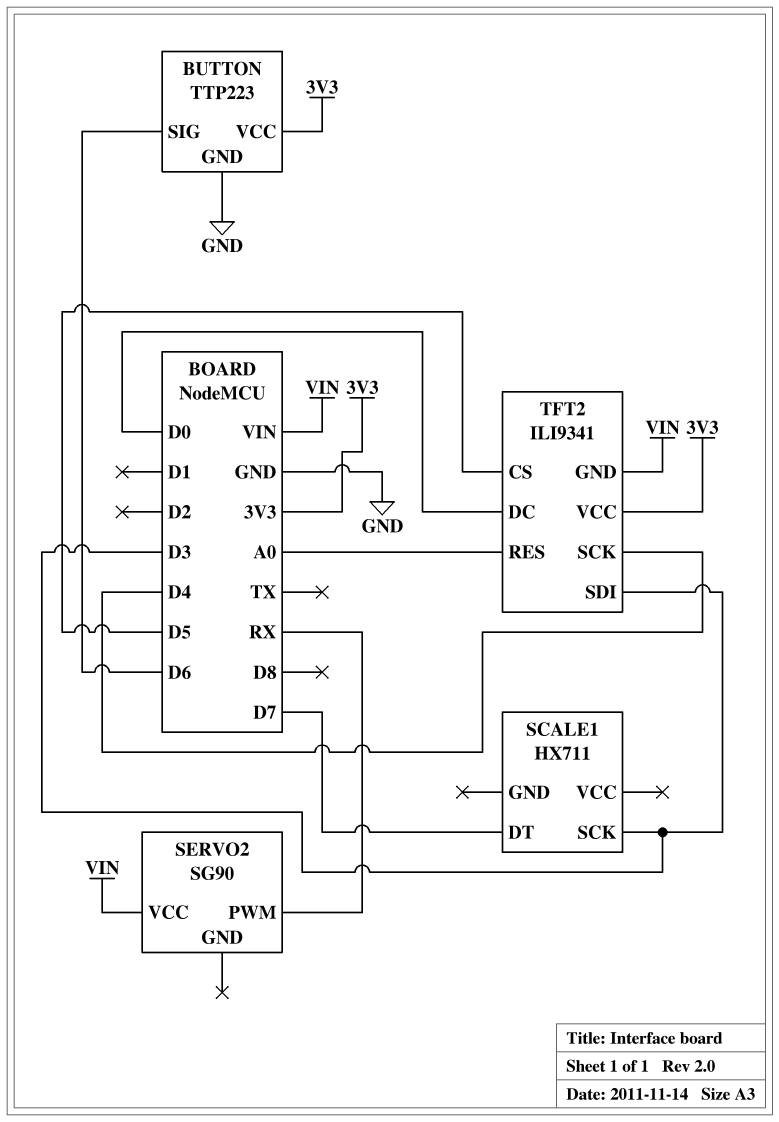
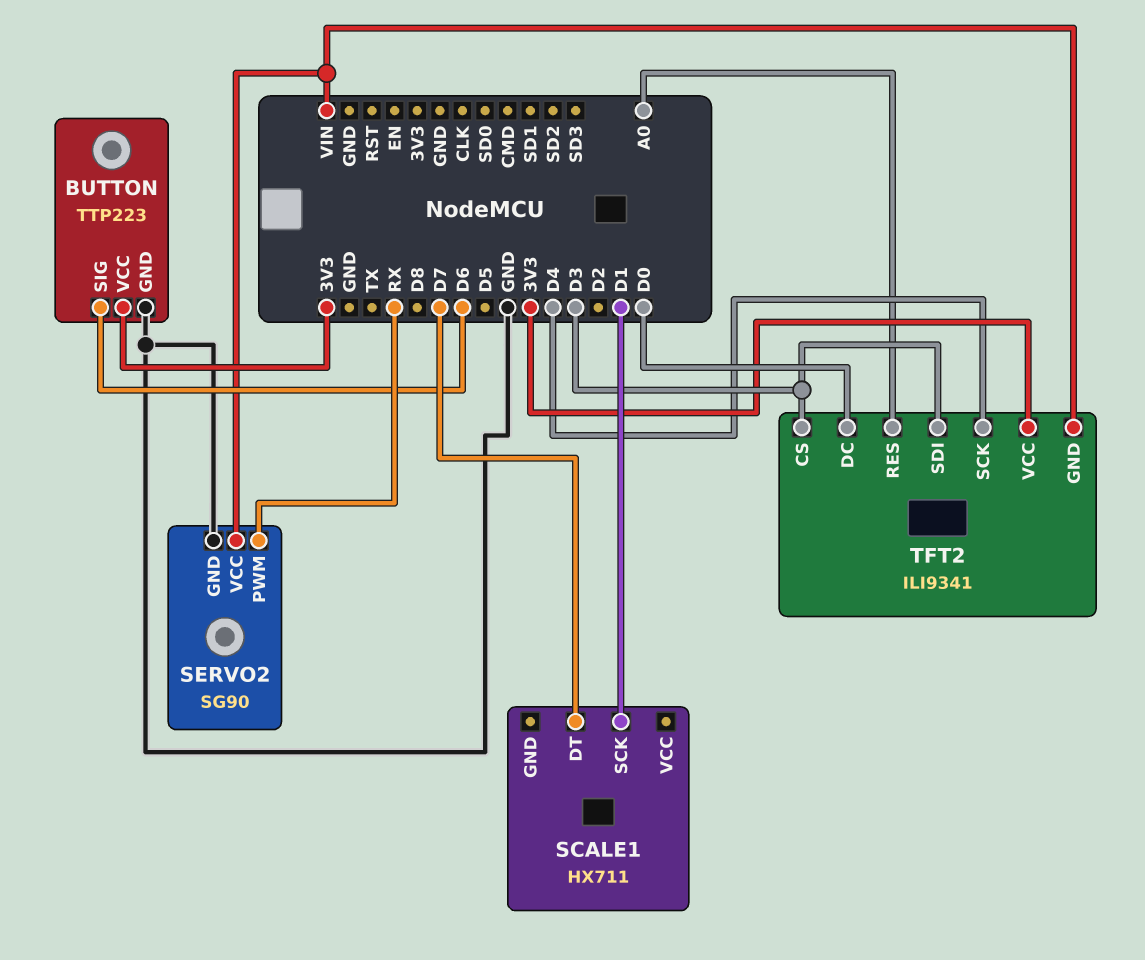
SCALE1 pin SCK: D3 -> D1
SERVO2 pin GND: none -> GND
TFT2 pin CS: D5 -> D3

